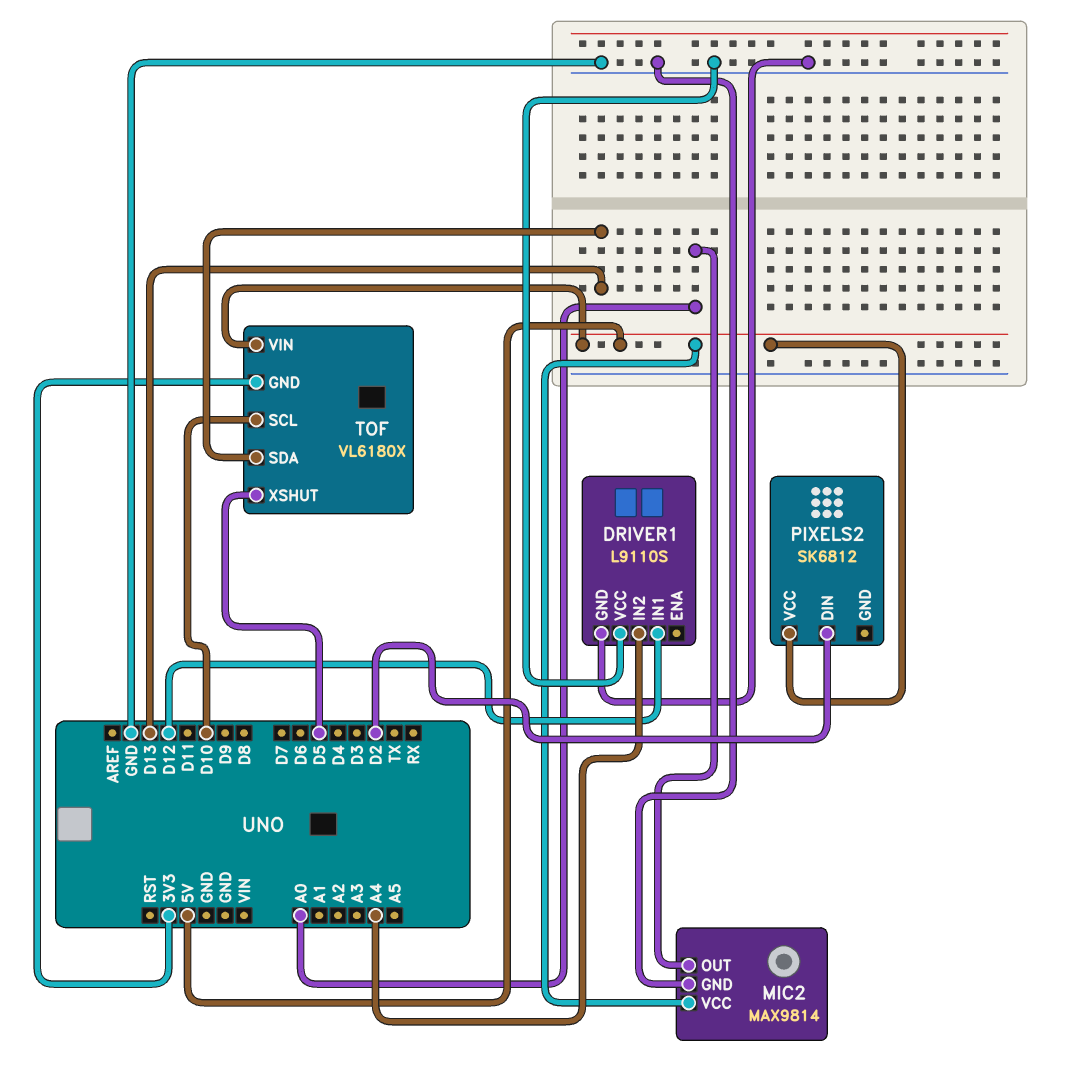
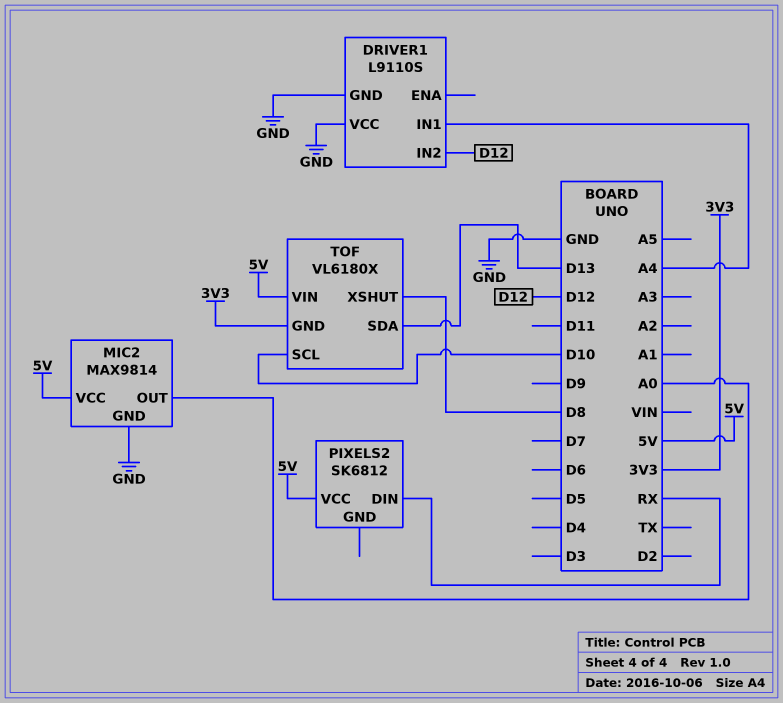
DRIVER1 pin IN1: D12 -> A4
DRIVER1 pin IN2: A4 -> D12
PIXELS2 pin DIN: D2 -> RX
TOF pin XSHUT: D5 -> D8

